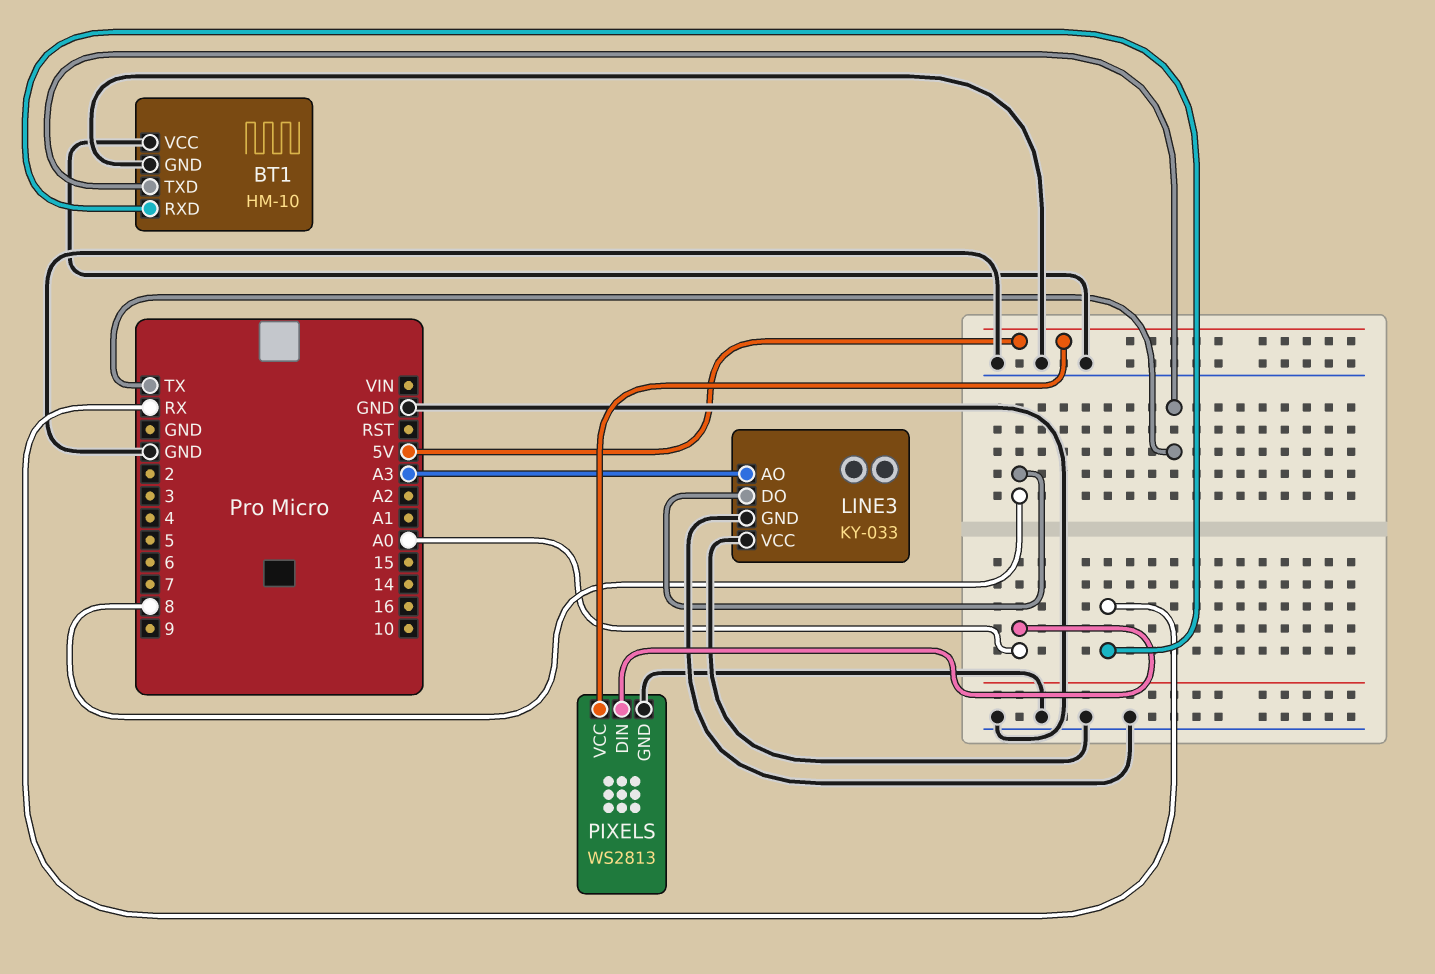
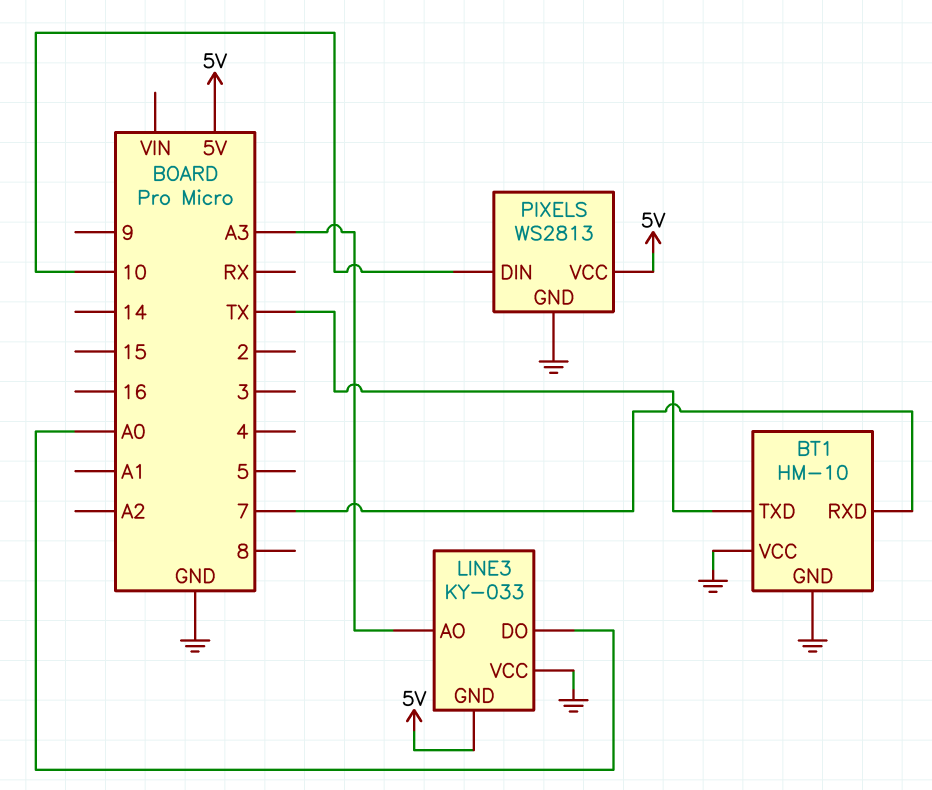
BT1 pin RXD: RX -> 7
LINE3 pin DO: 8 -> A0
LINE3 pin GND: GND -> 5V
PIXELS pin DIN: A0 -> 10

